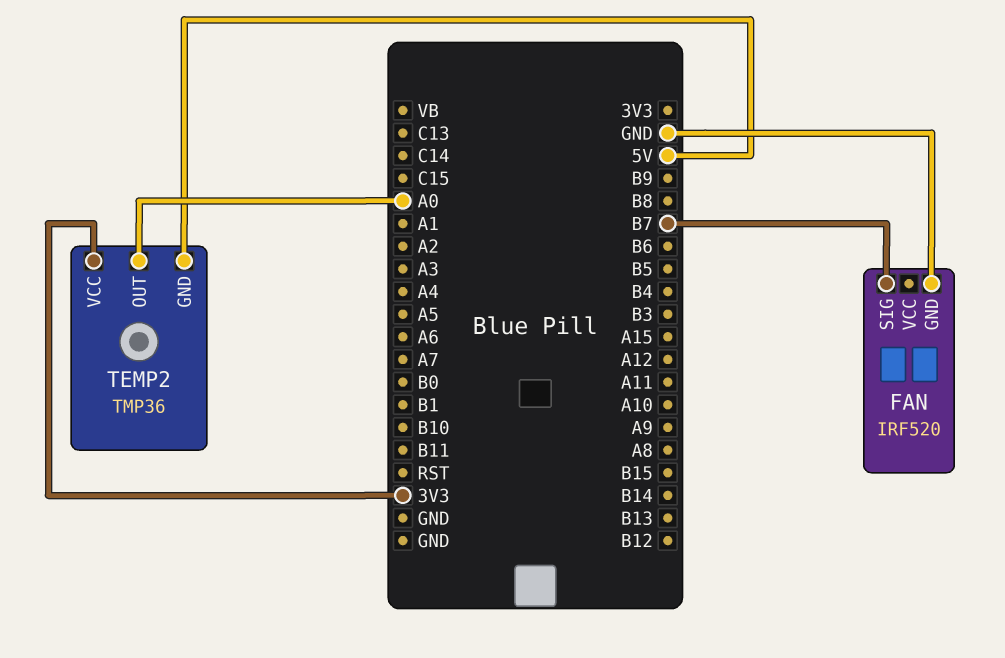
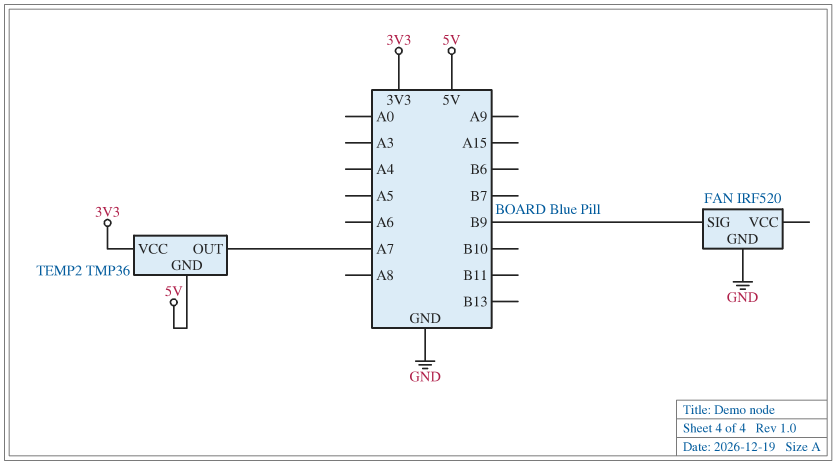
FAN pin SIG: B7 -> B9
TEMP2 pin OUT: A0 -> A7

